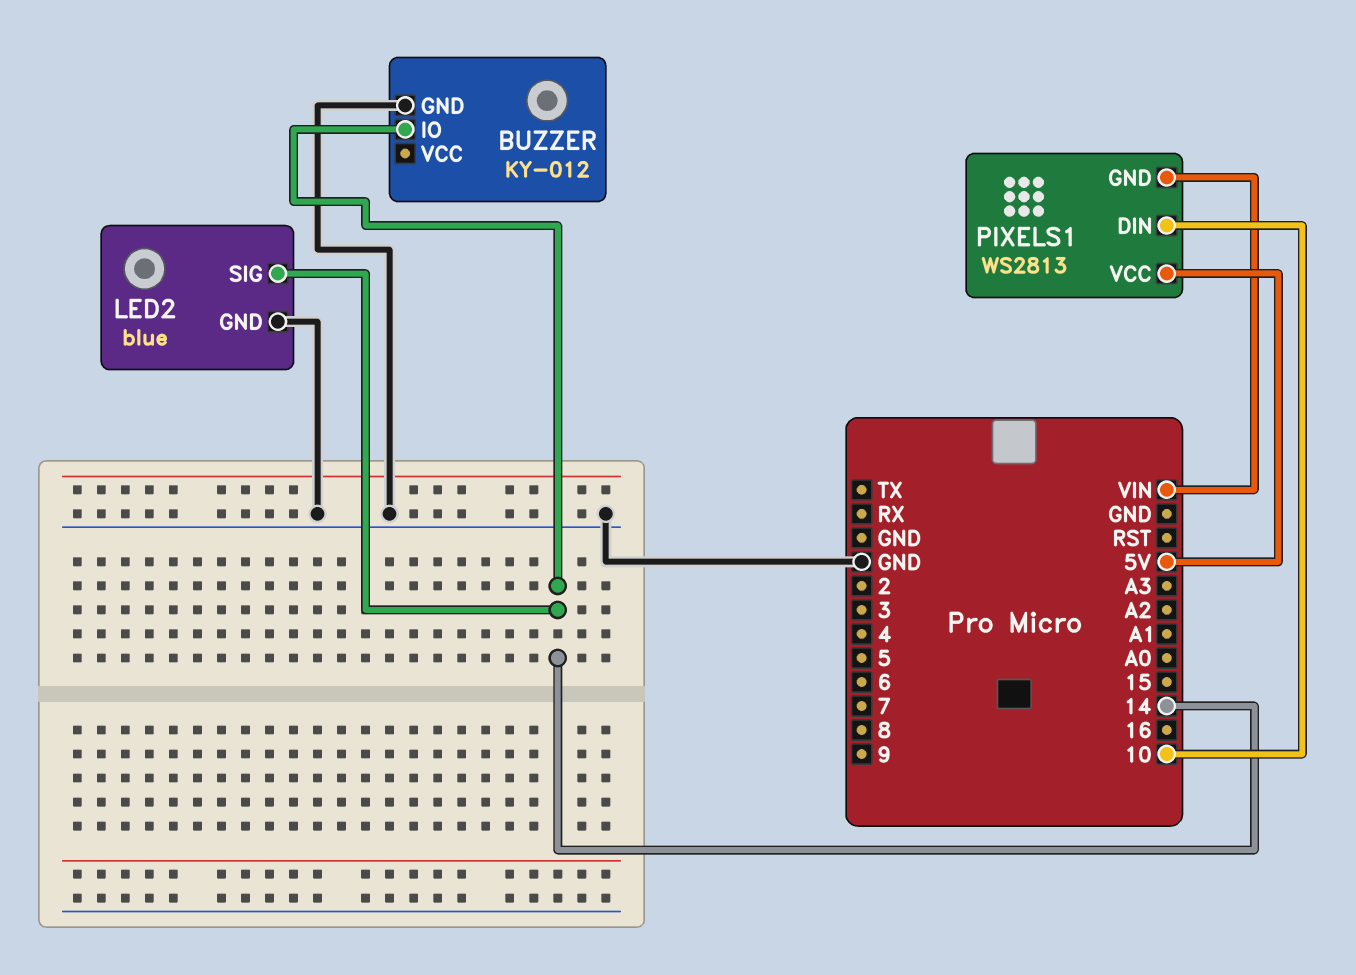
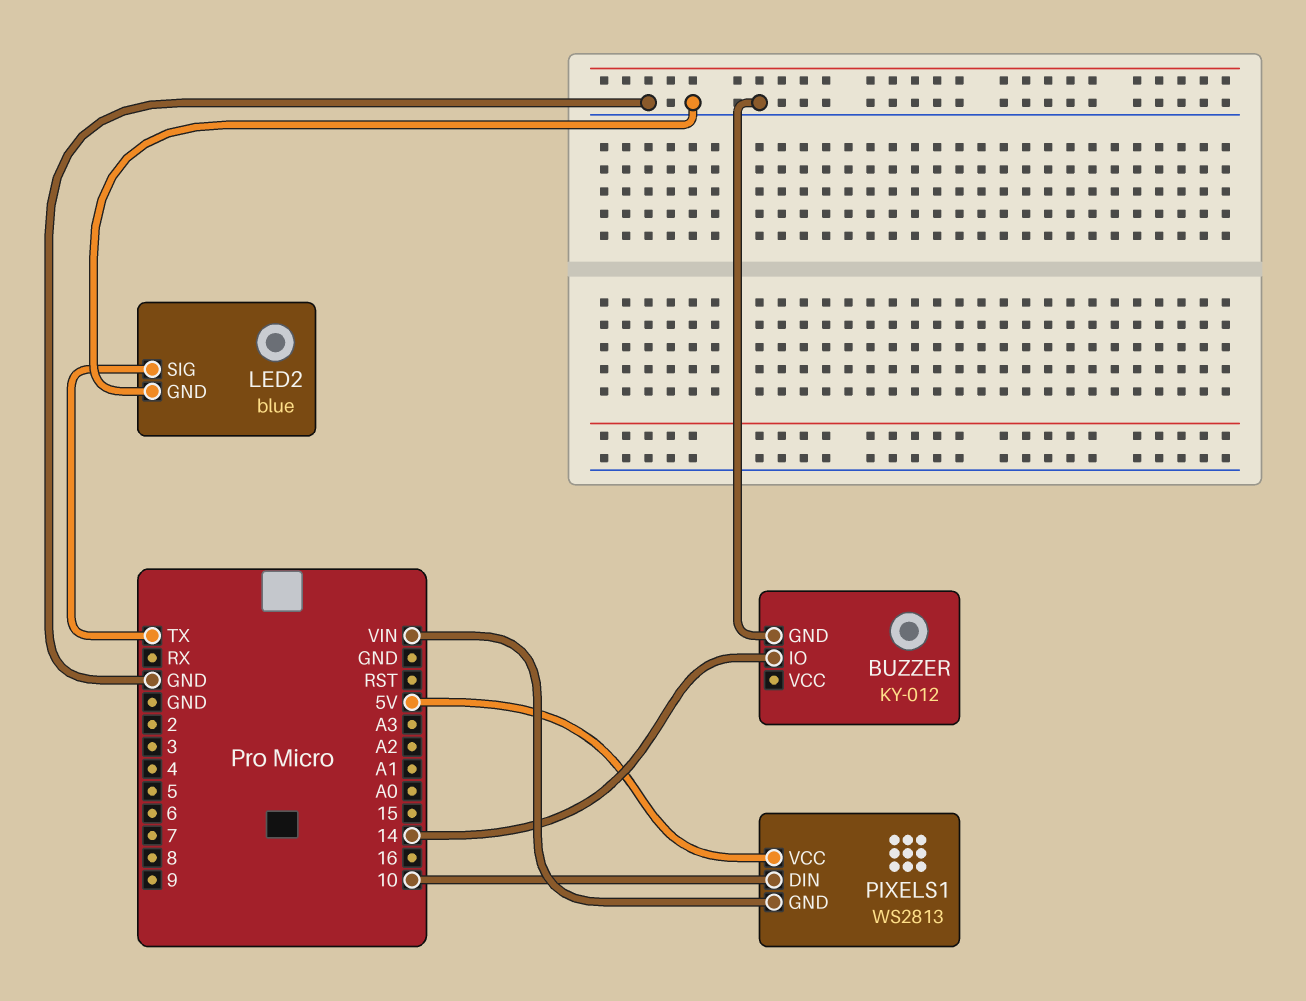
LED2 pin SIG: 14 -> TX

